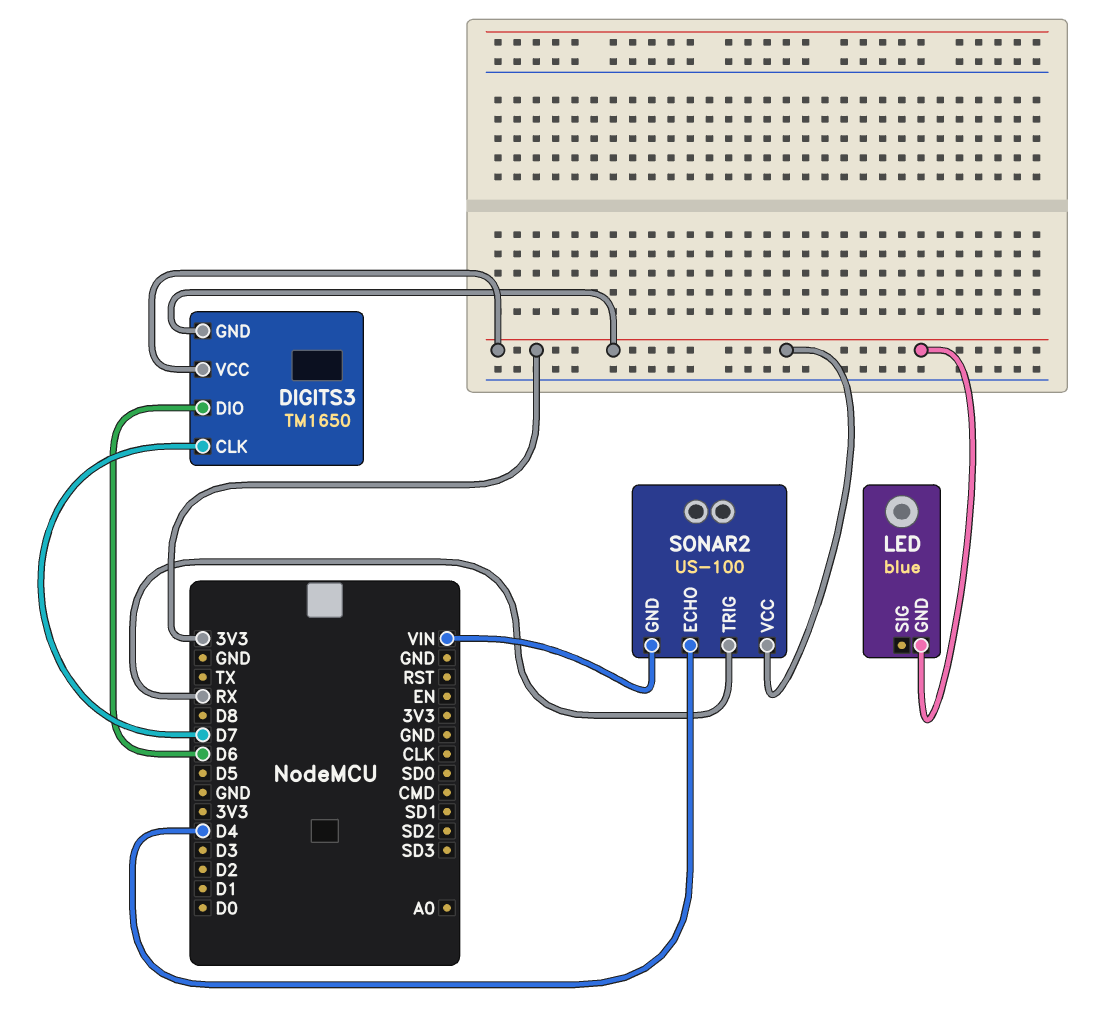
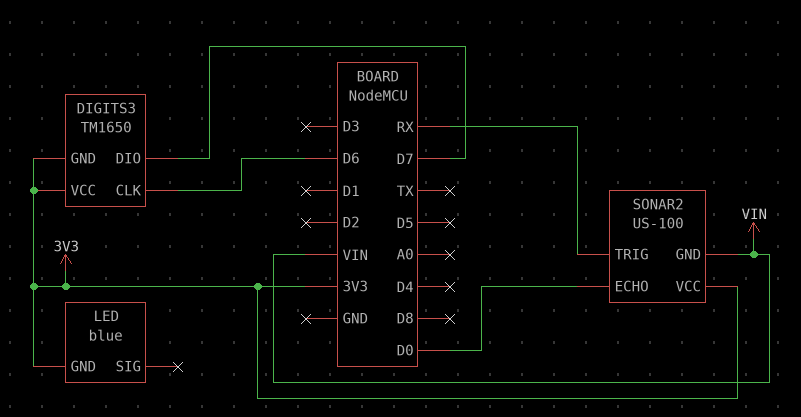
DIGITS3 pin CLK: D7 -> D6
DIGITS3 pin DIO: D6 -> D7
SONAR2 pin ECHO: D4 -> D0

